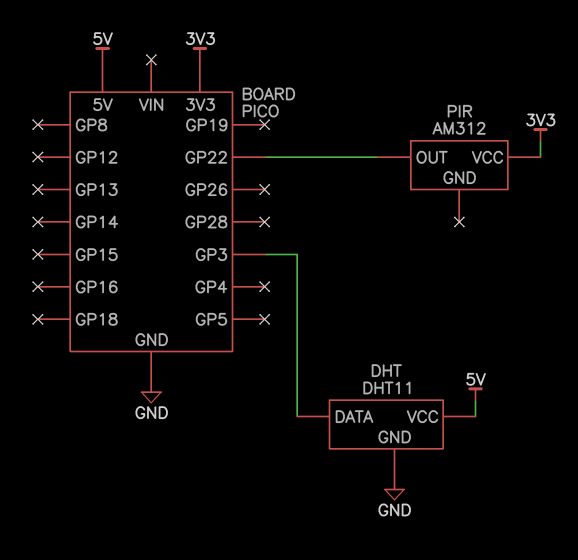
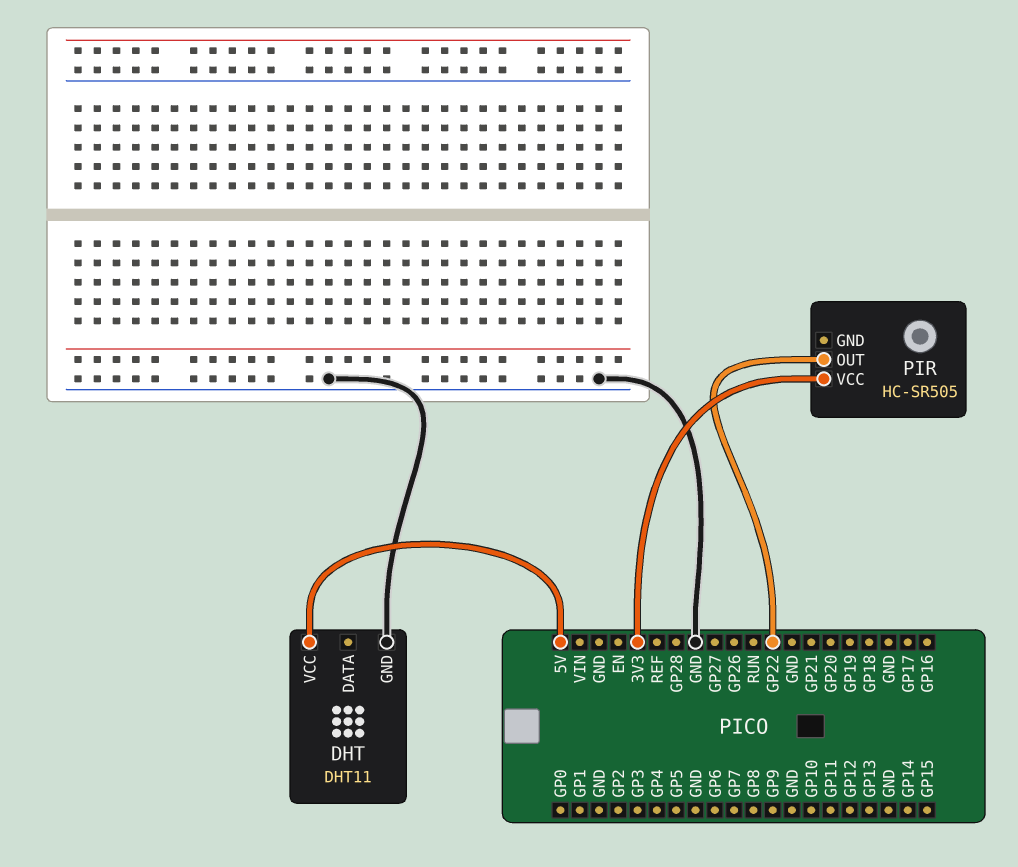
DHT pin DATA: GP3 -> none
PIR: AM312 -> HC-SR505

